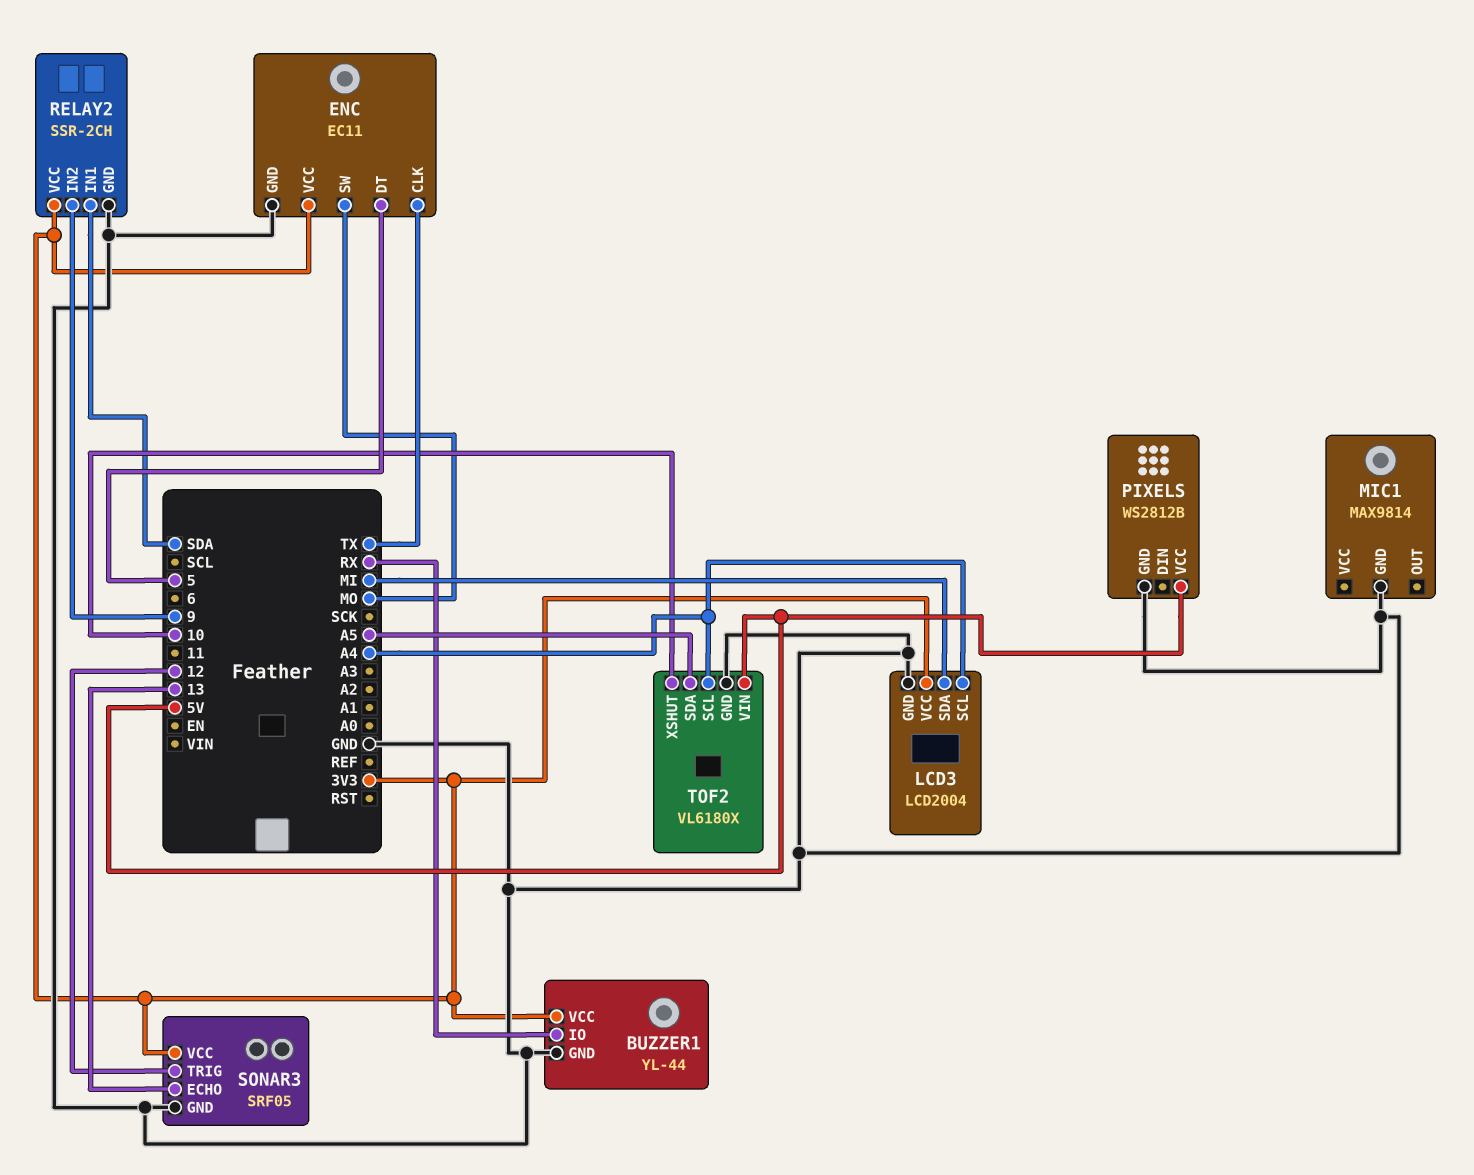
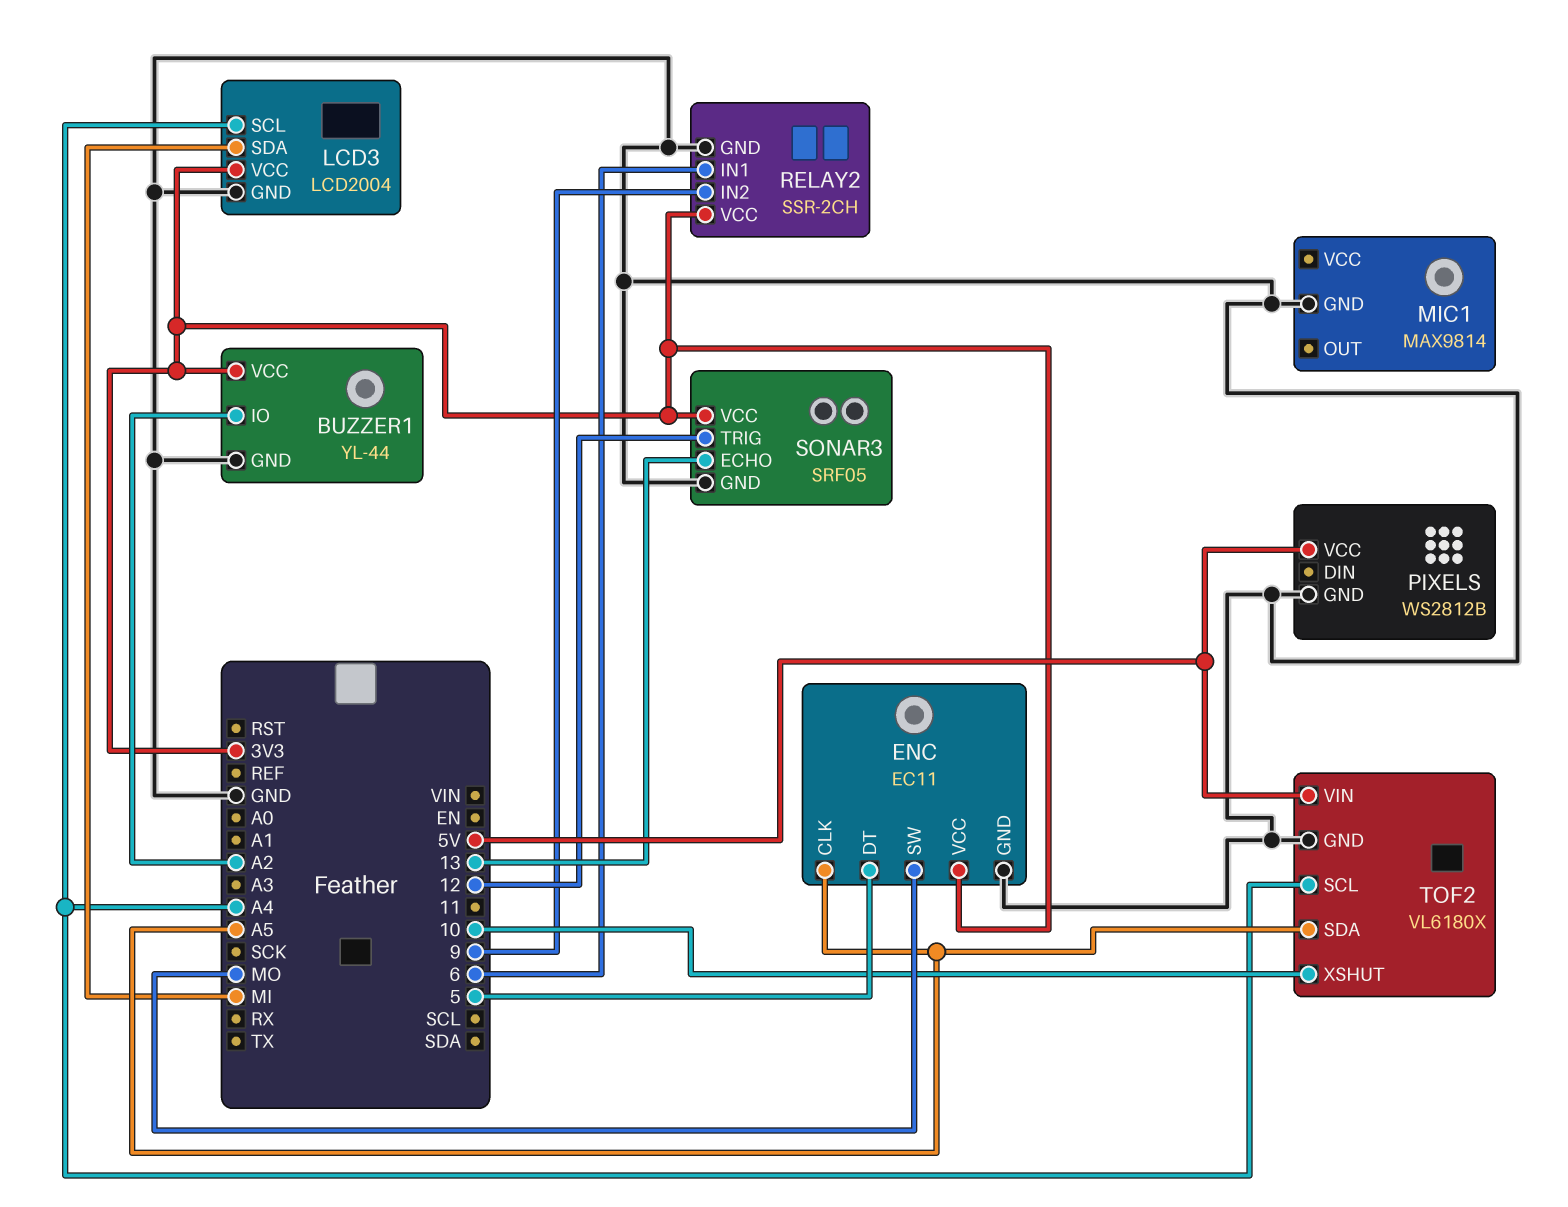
BUZZER1 pin IO: RX -> A2
ENC pin CLK: TX -> A5
RELAY2 pin IN1: SDA -> 6

